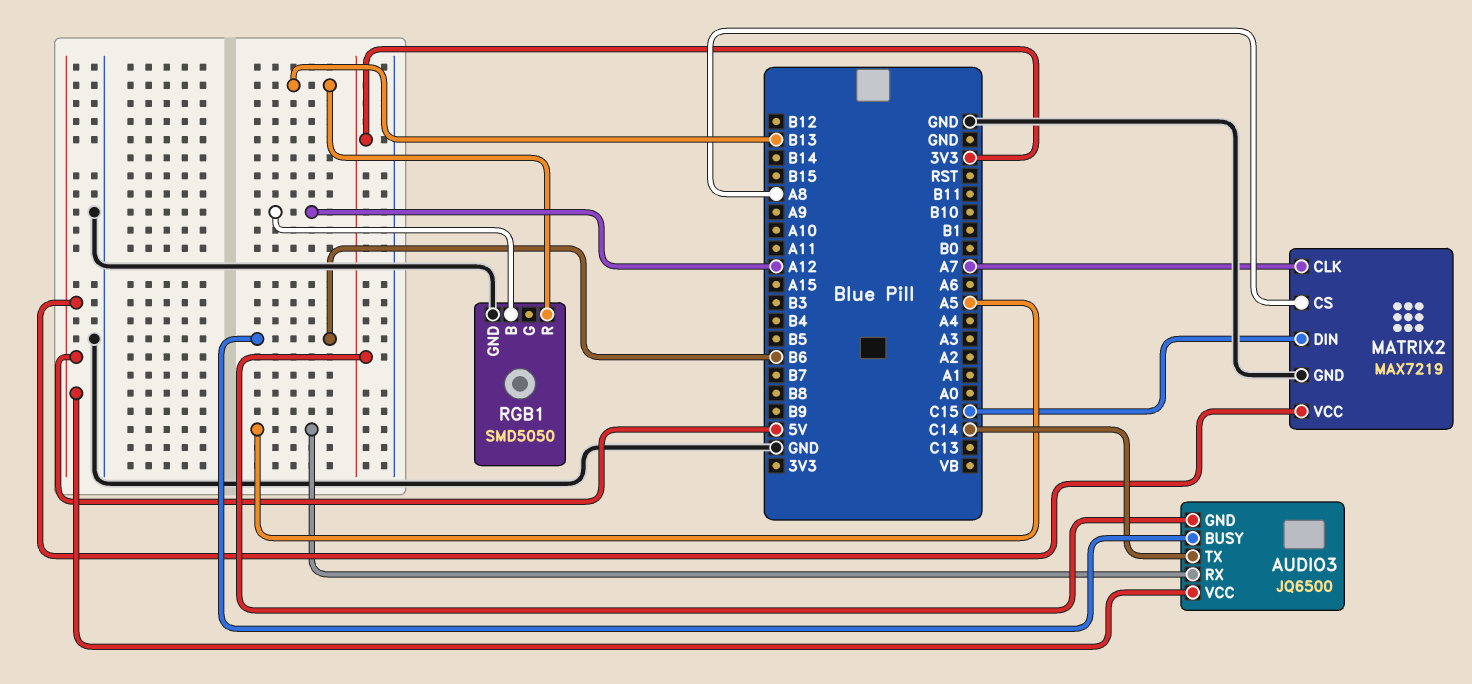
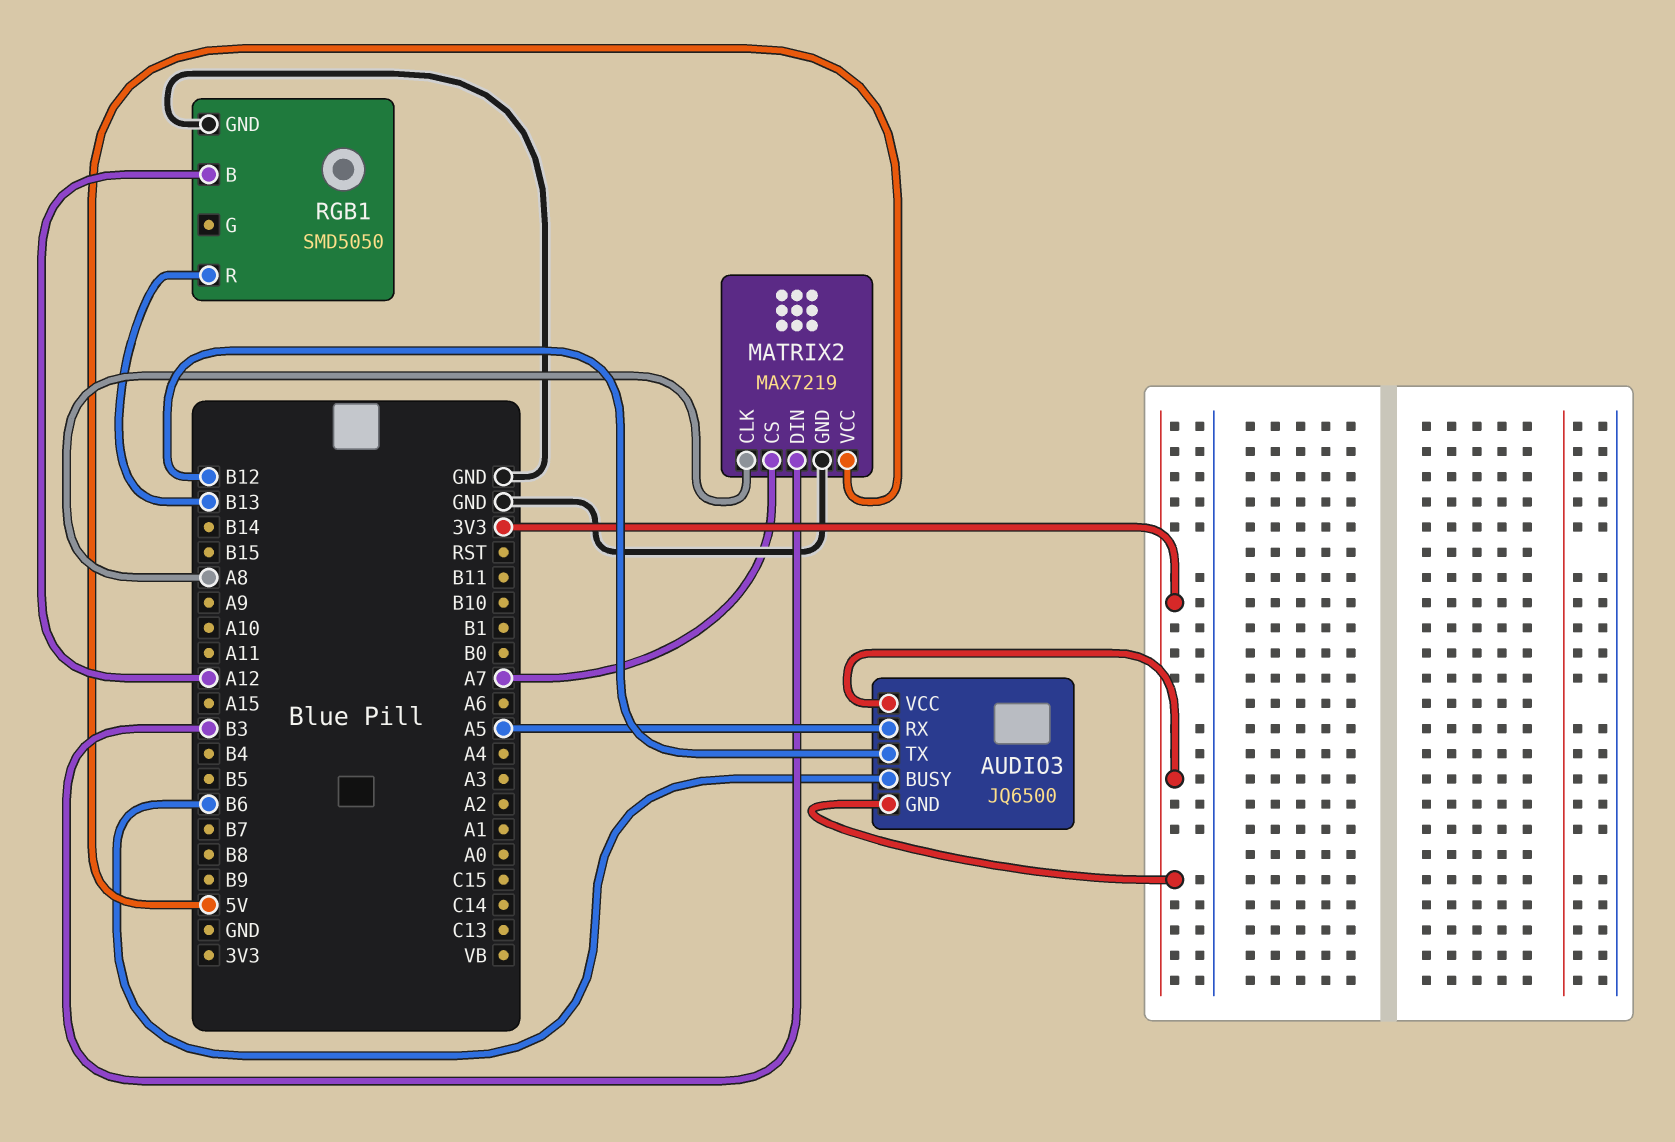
AUDIO3 pin TX: C14 -> B12
AUDIO3 pin VCC: 5V -> 3V3
MATRIX2 pin CLK: A7 -> A8
MATRIX2 pin CS: A8 -> A7
MATRIX2 pin DIN: C15 -> B3

